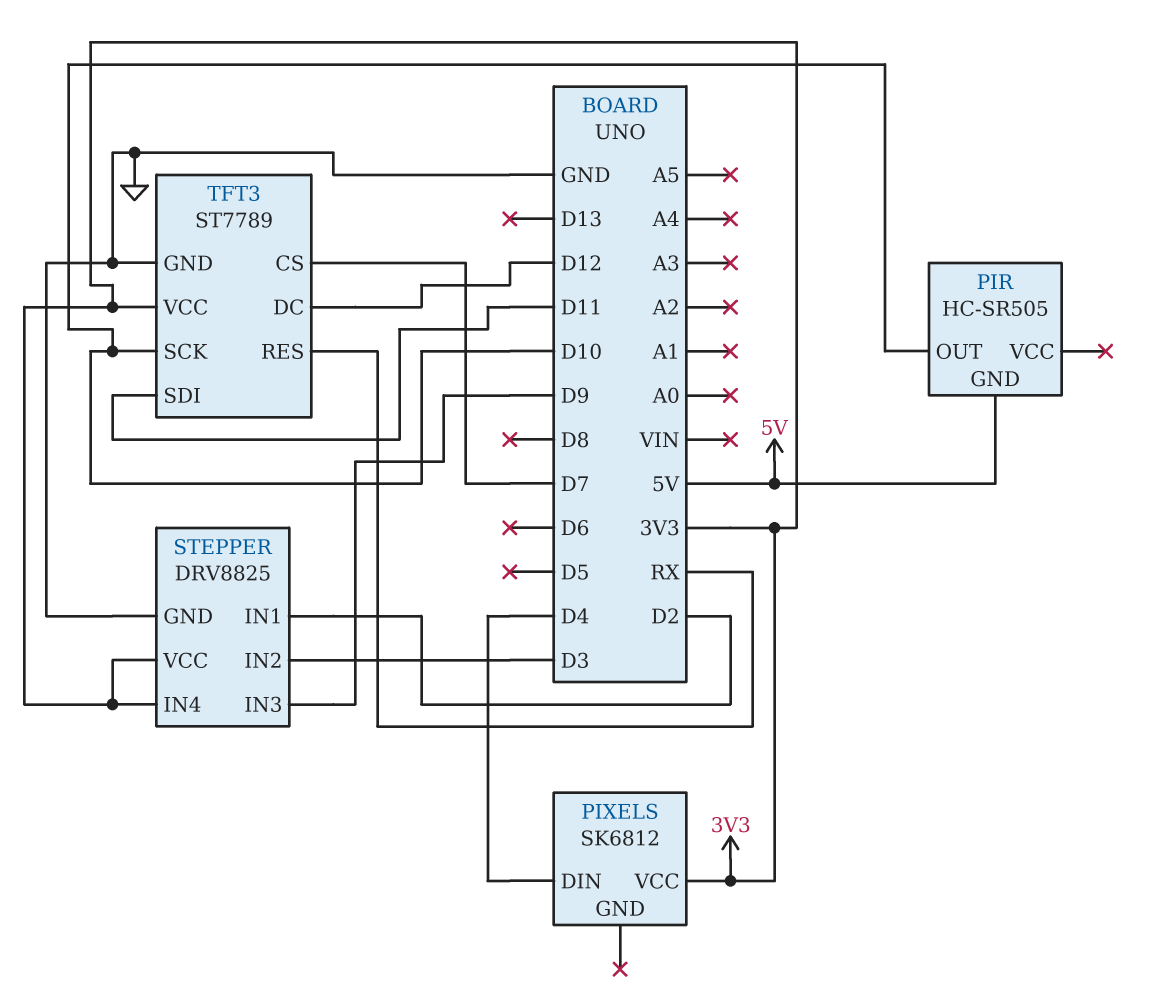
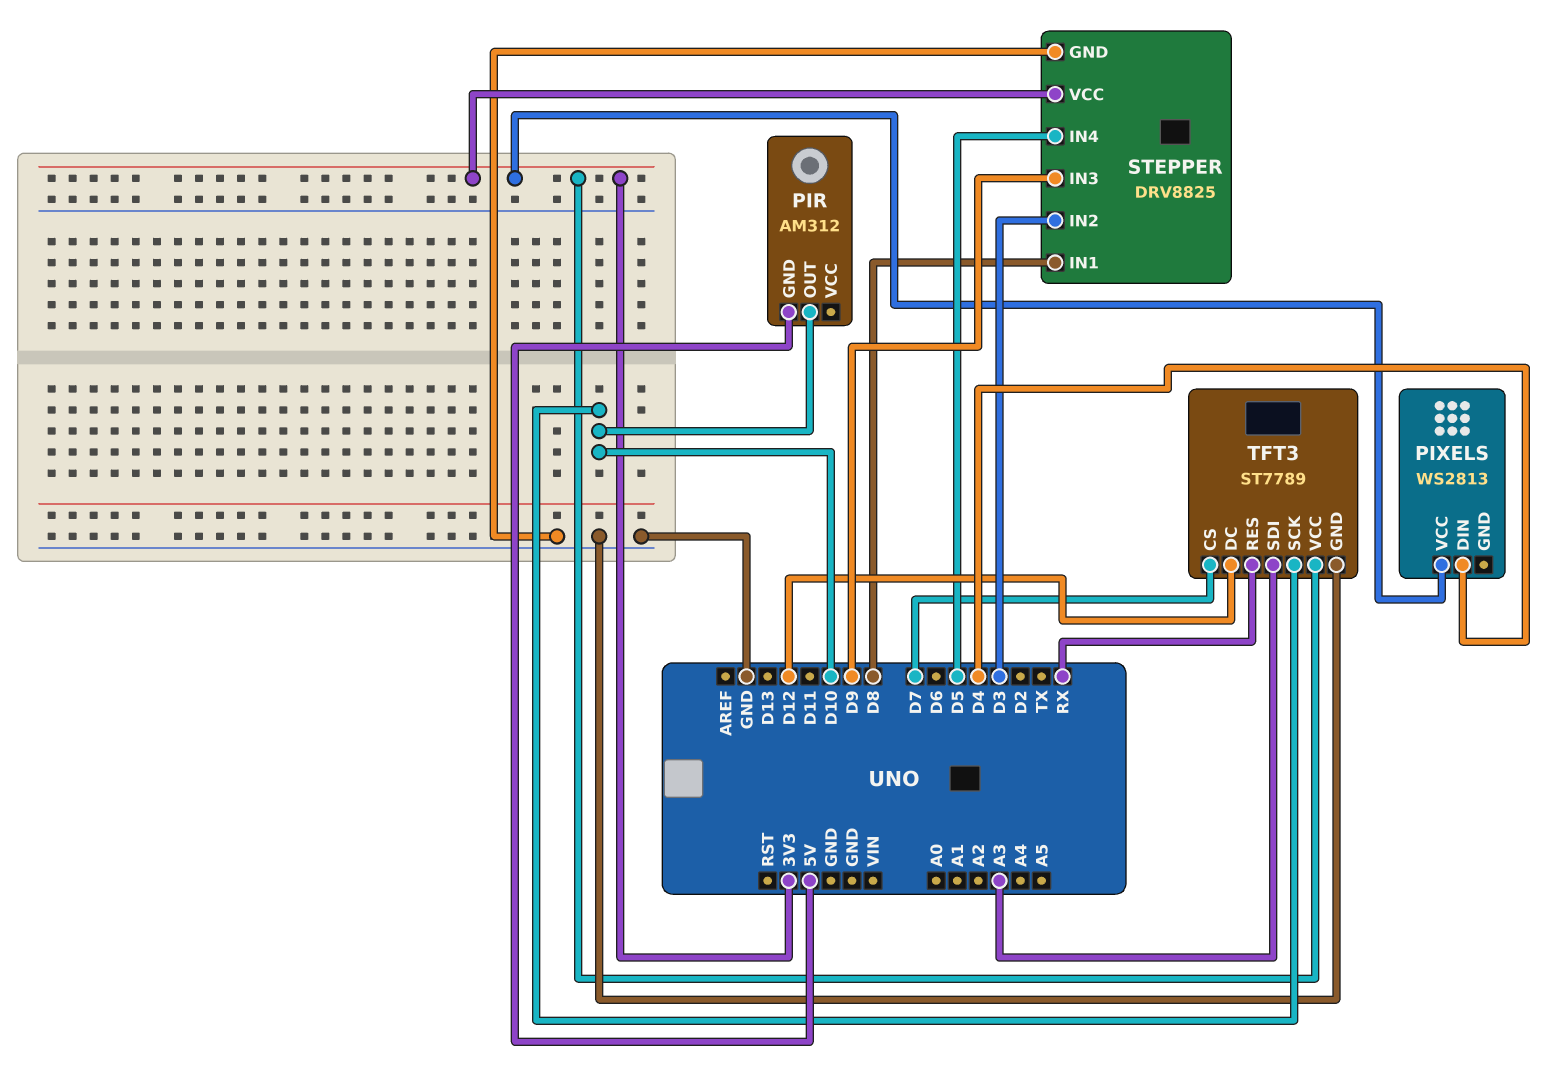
PIR: HC-SR505 -> AM312
PIXELS: SK6812 -> WS2813
STEPPER pin IN1: D2 -> D8
STEPPER pin IN4: 3V3 -> D5
TFT3 pin SDI: D11 -> A3

